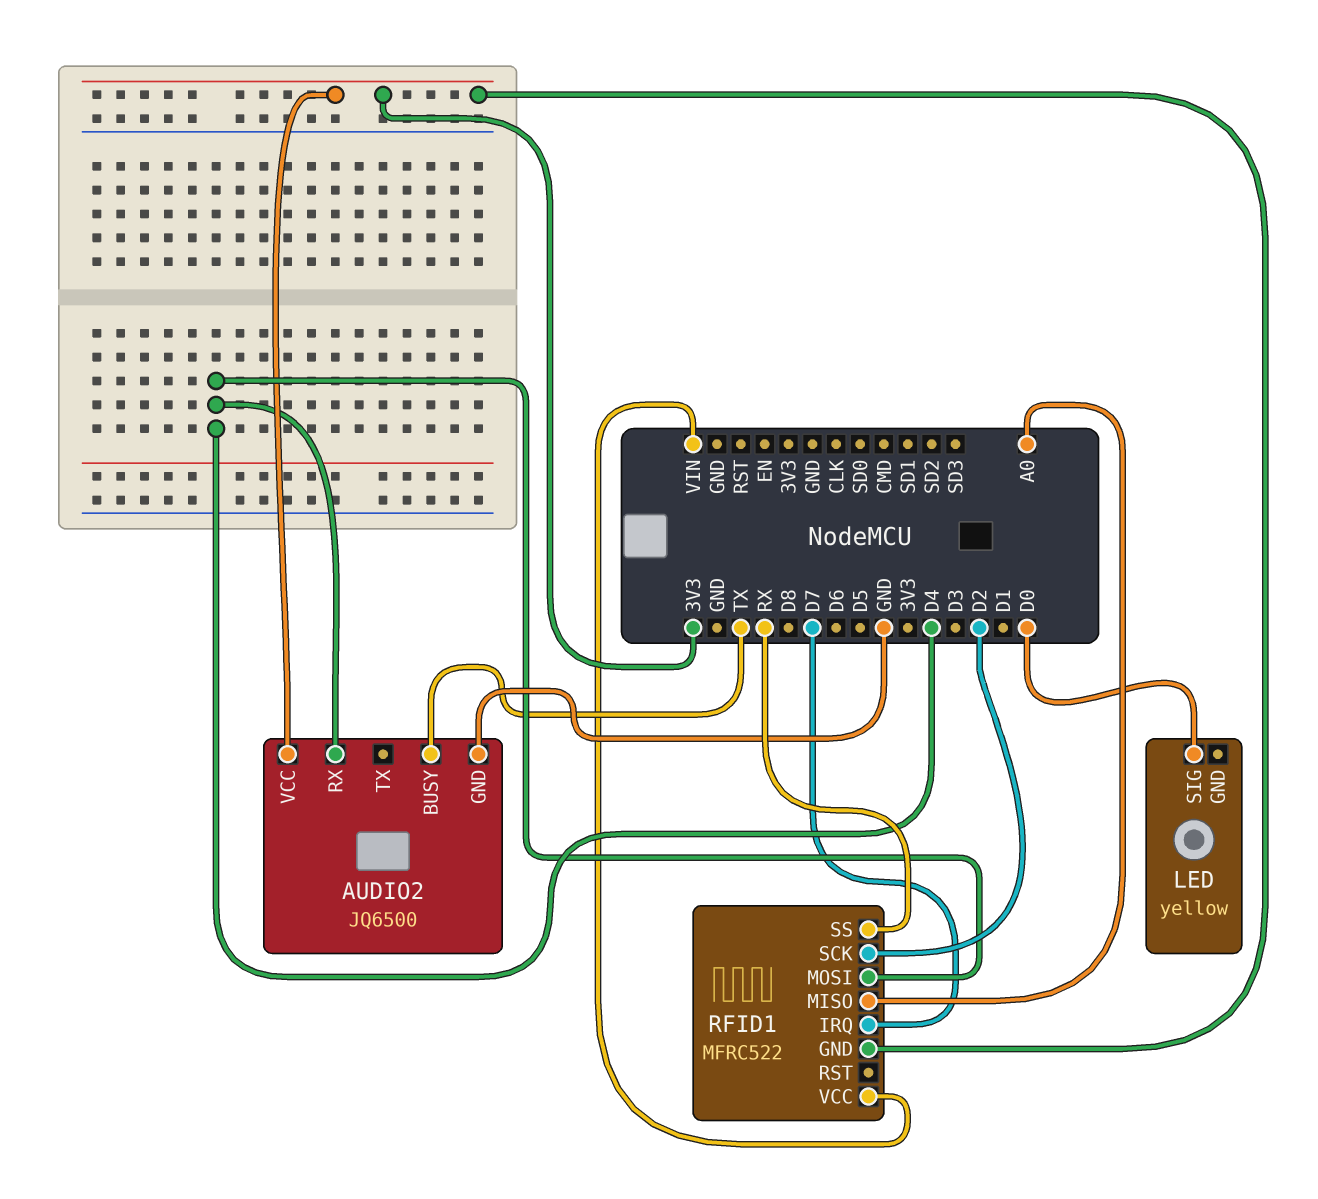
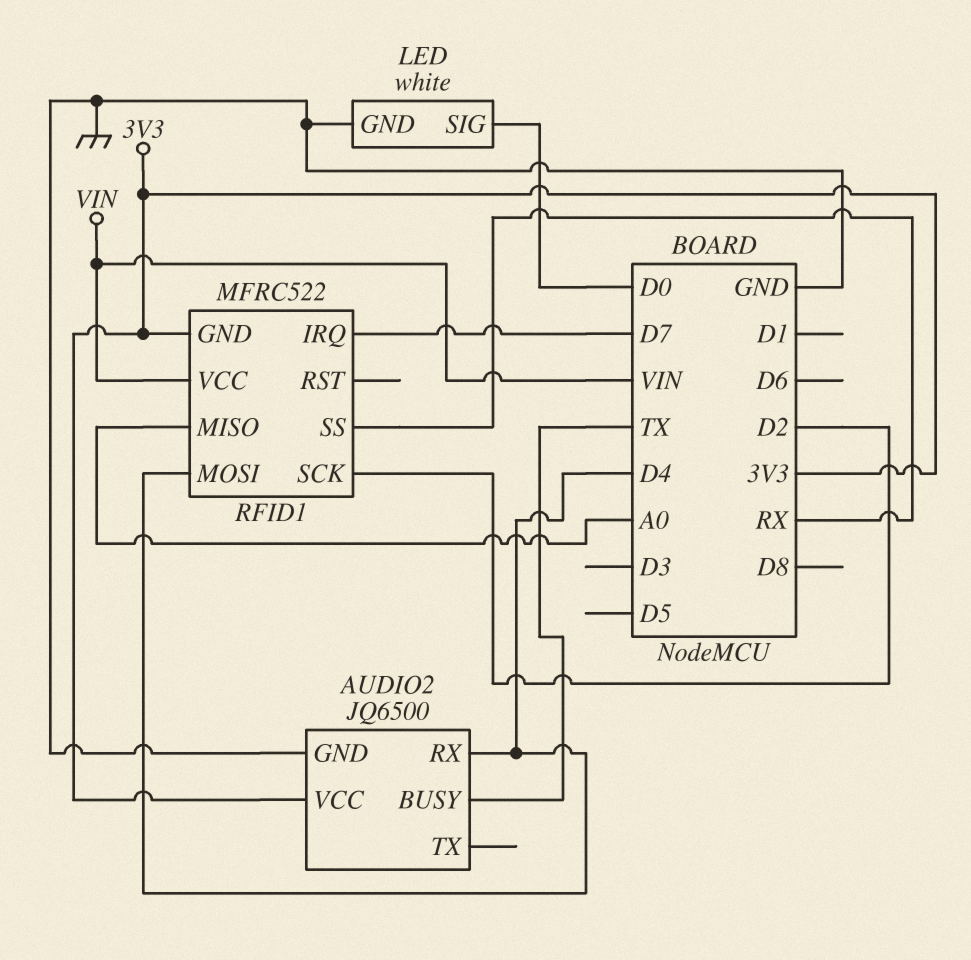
LED: yellow -> white
LED pin GND: none -> GND

